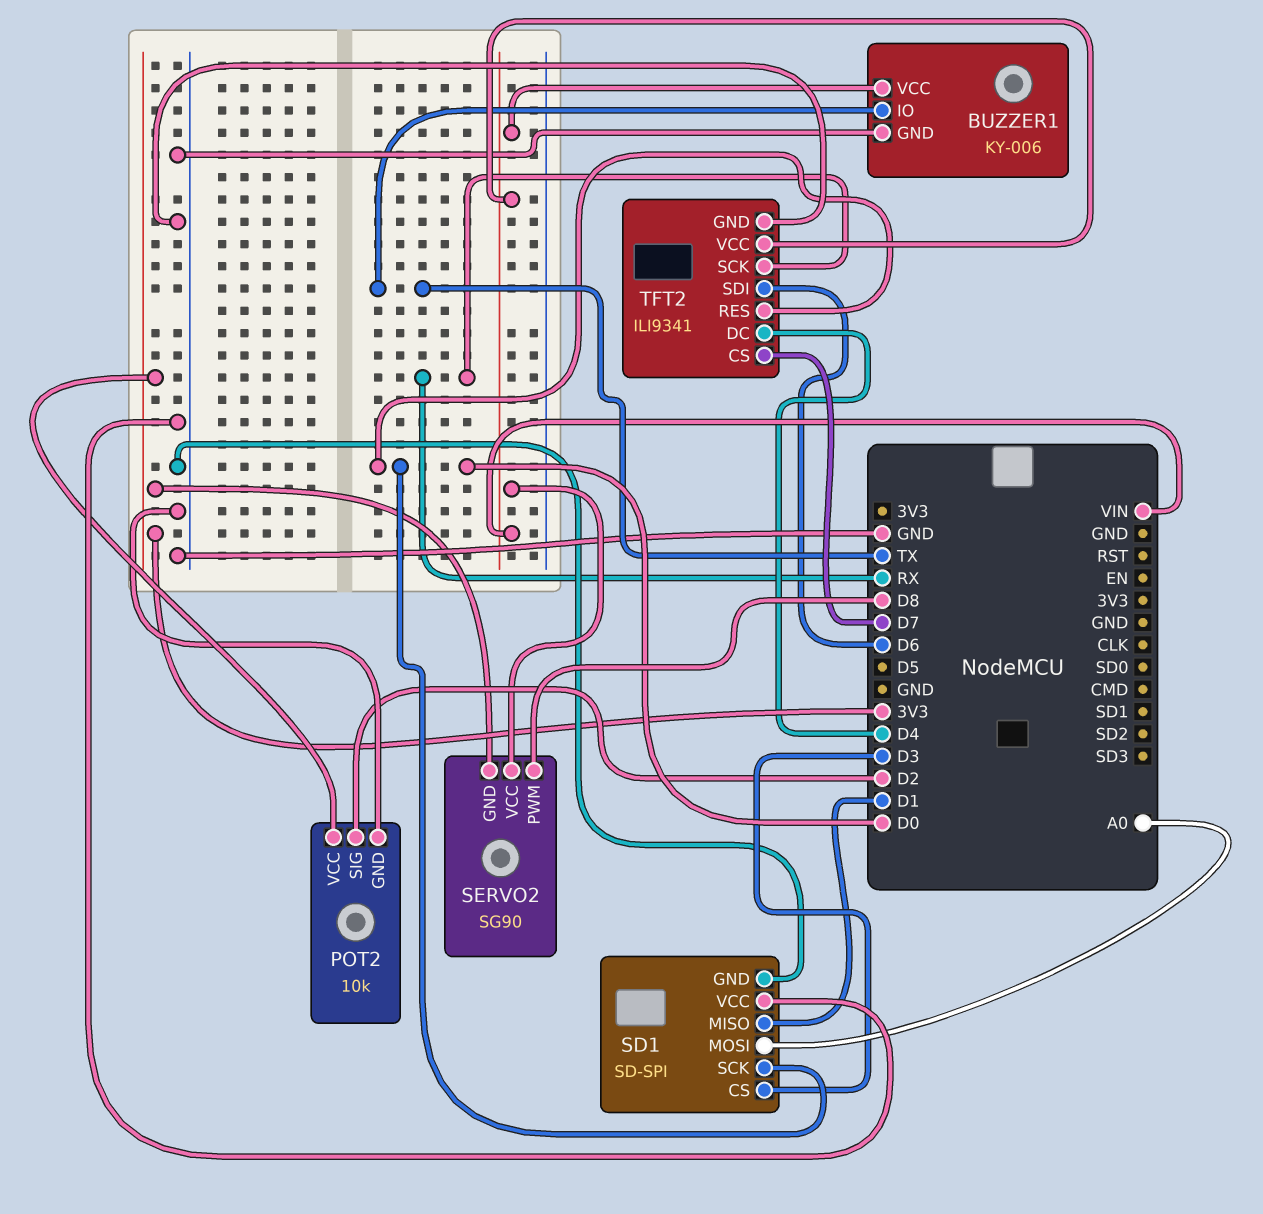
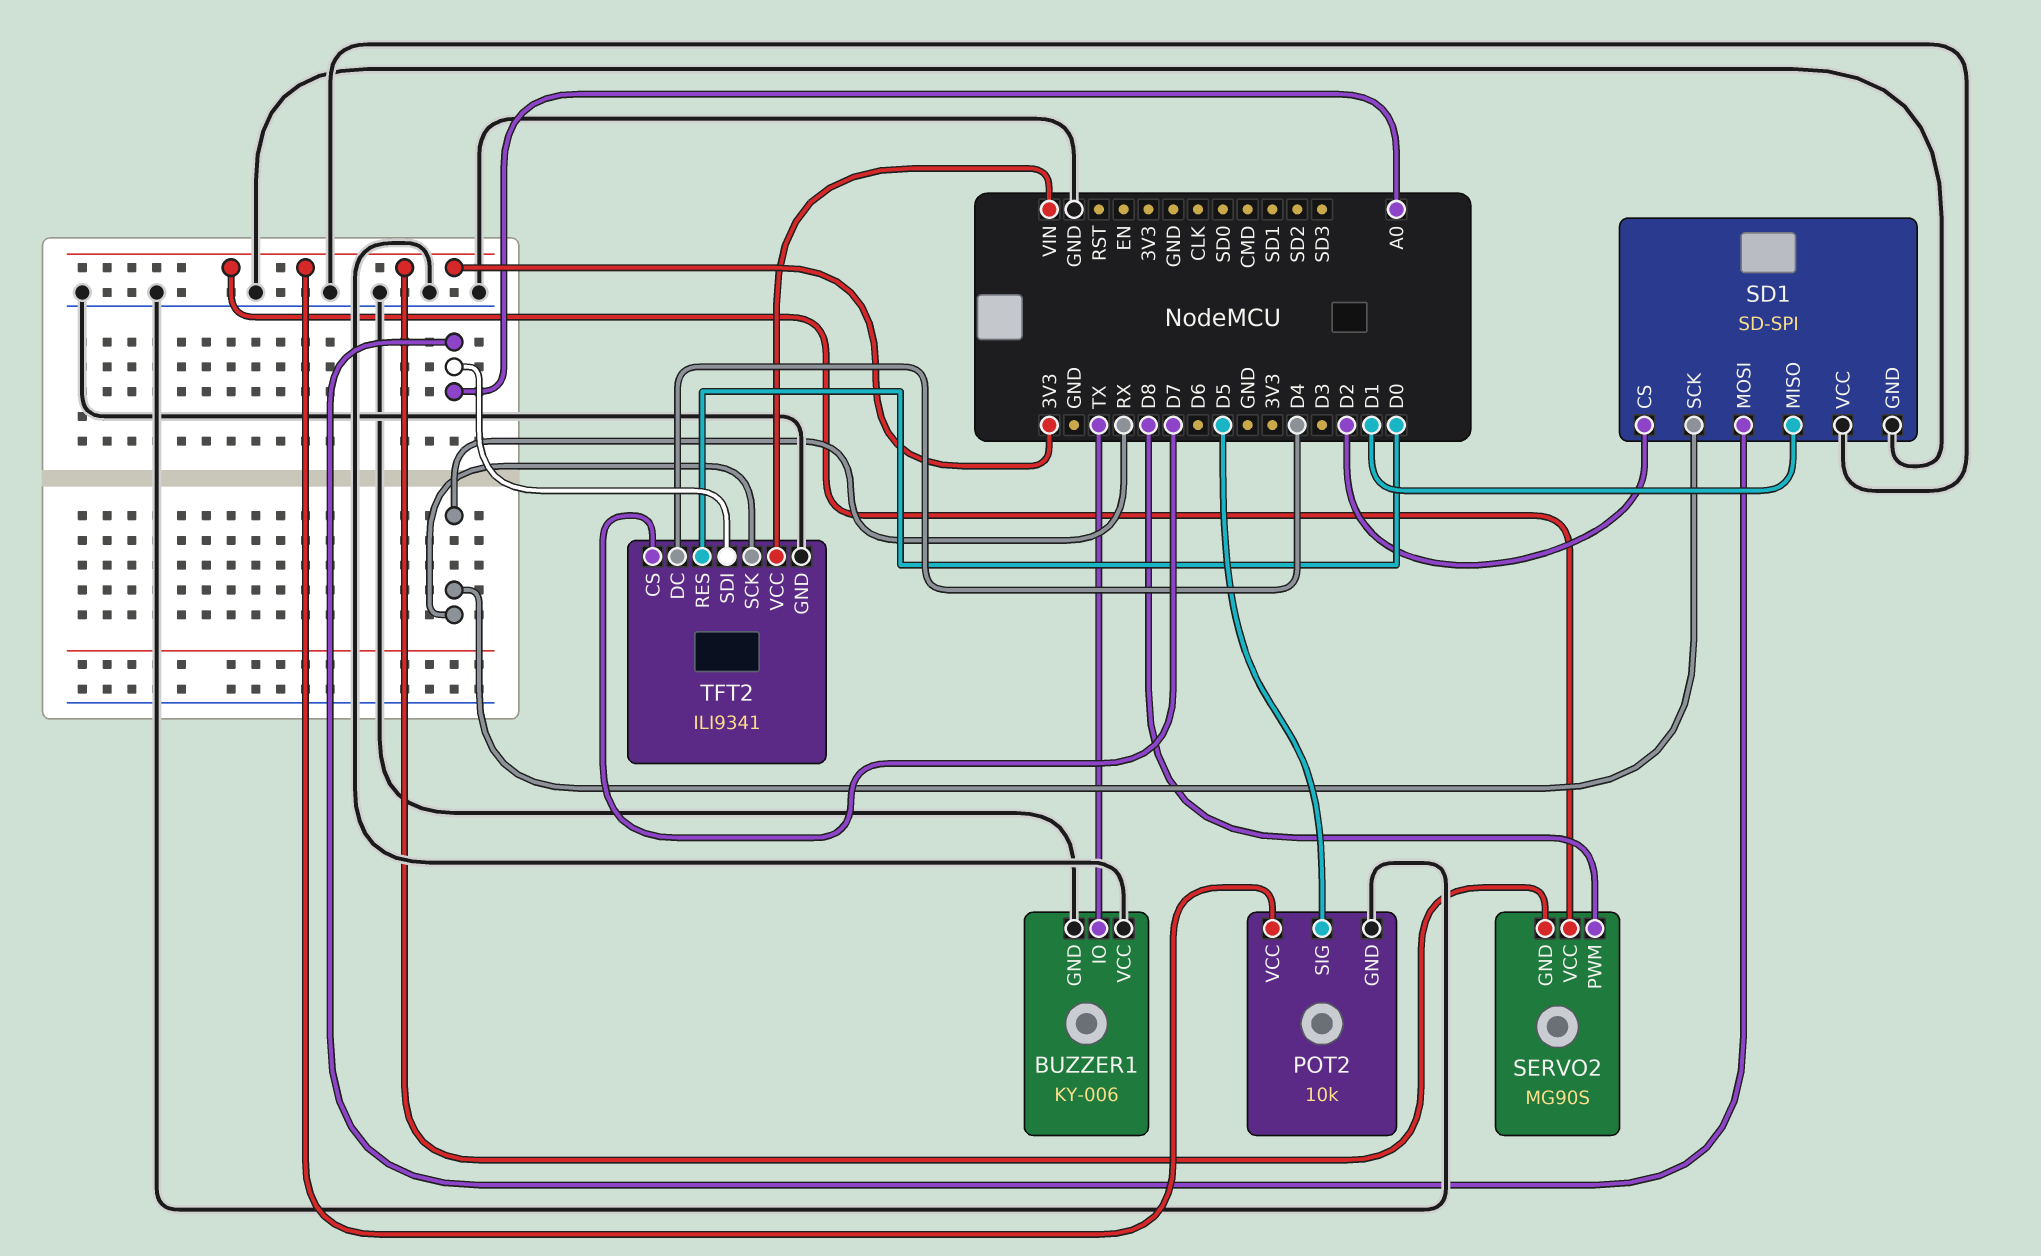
BUZZER1 pin VCC: VIN -> GND
POT2 pin SIG: D2 -> D5
SD1 pin CS: D3 -> D2
SD1 pin SCK: D0 -> RX
SERVO2: SG90 -> MG90S
SERVO2 pin VCC: VIN -> 3V3
TFT2 pin SDI: D6 -> A0

